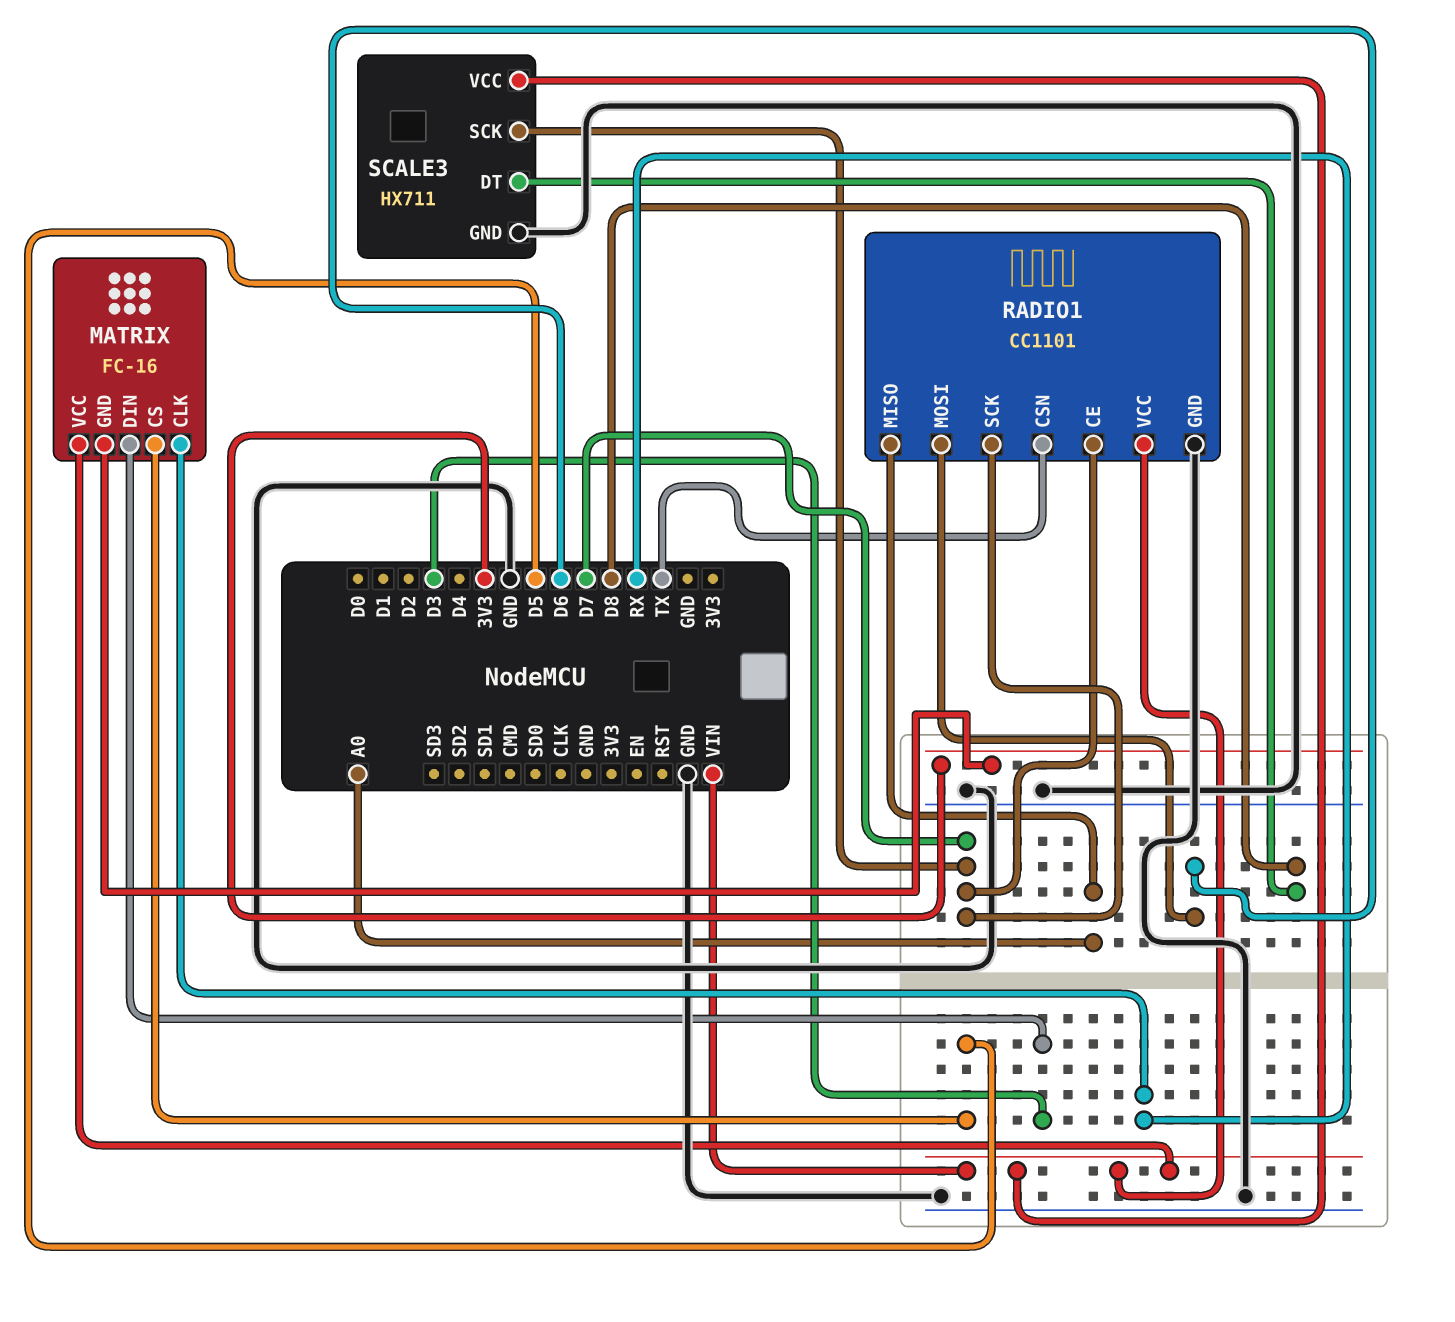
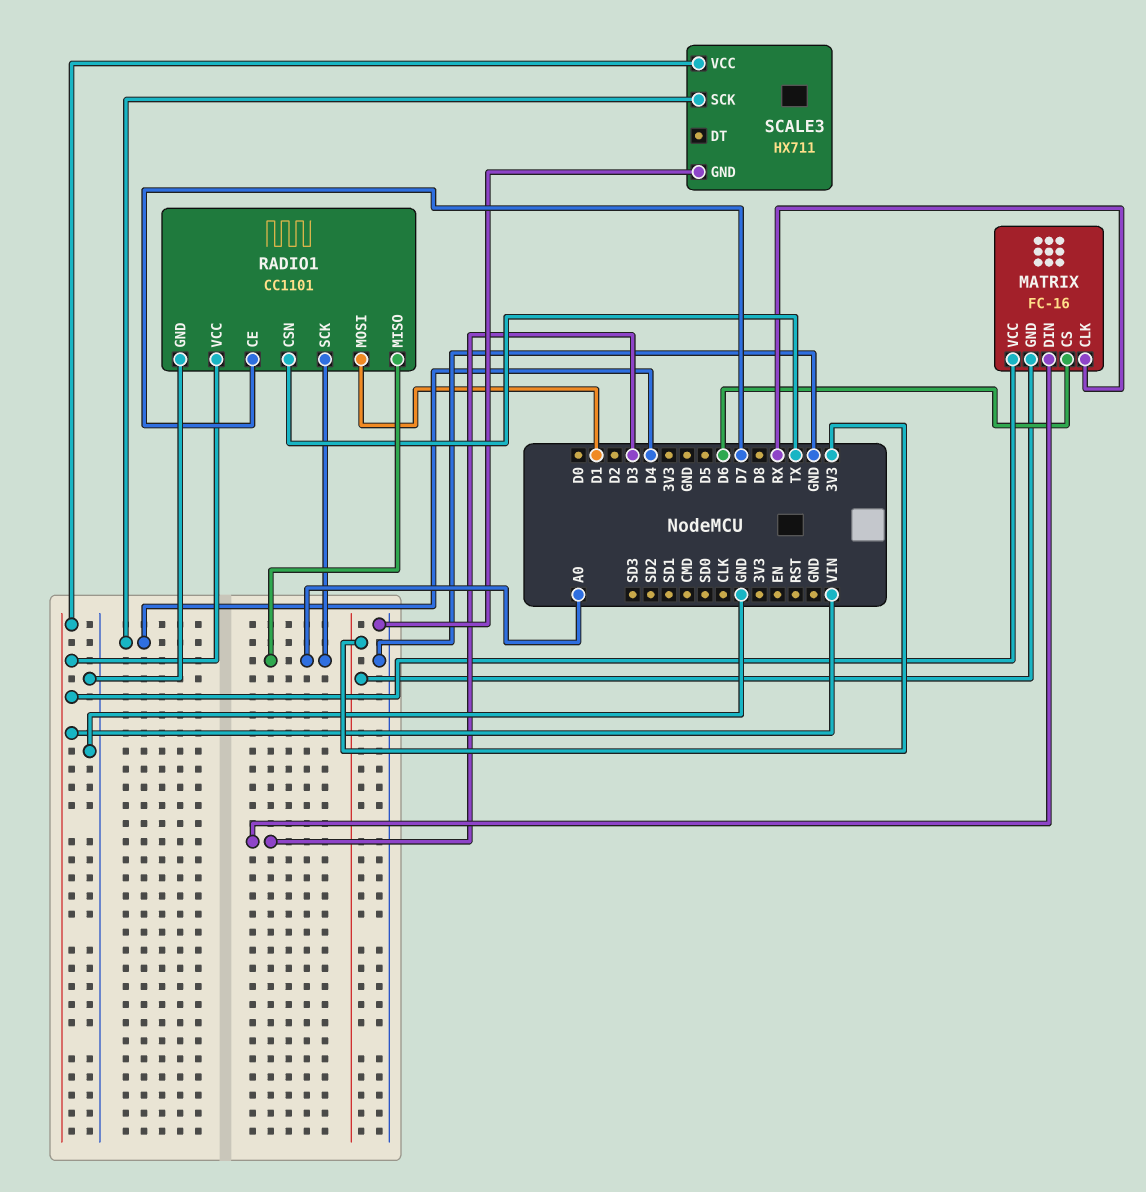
MATRIX pin CS: D5 -> D6
RADIO1 pin MOSI: D6 -> D1
RADIO1 pin SCK: D7 -> A0
SCALE3 pin DT: D8 -> none
SCALE3 pin SCK: D7 -> D4

